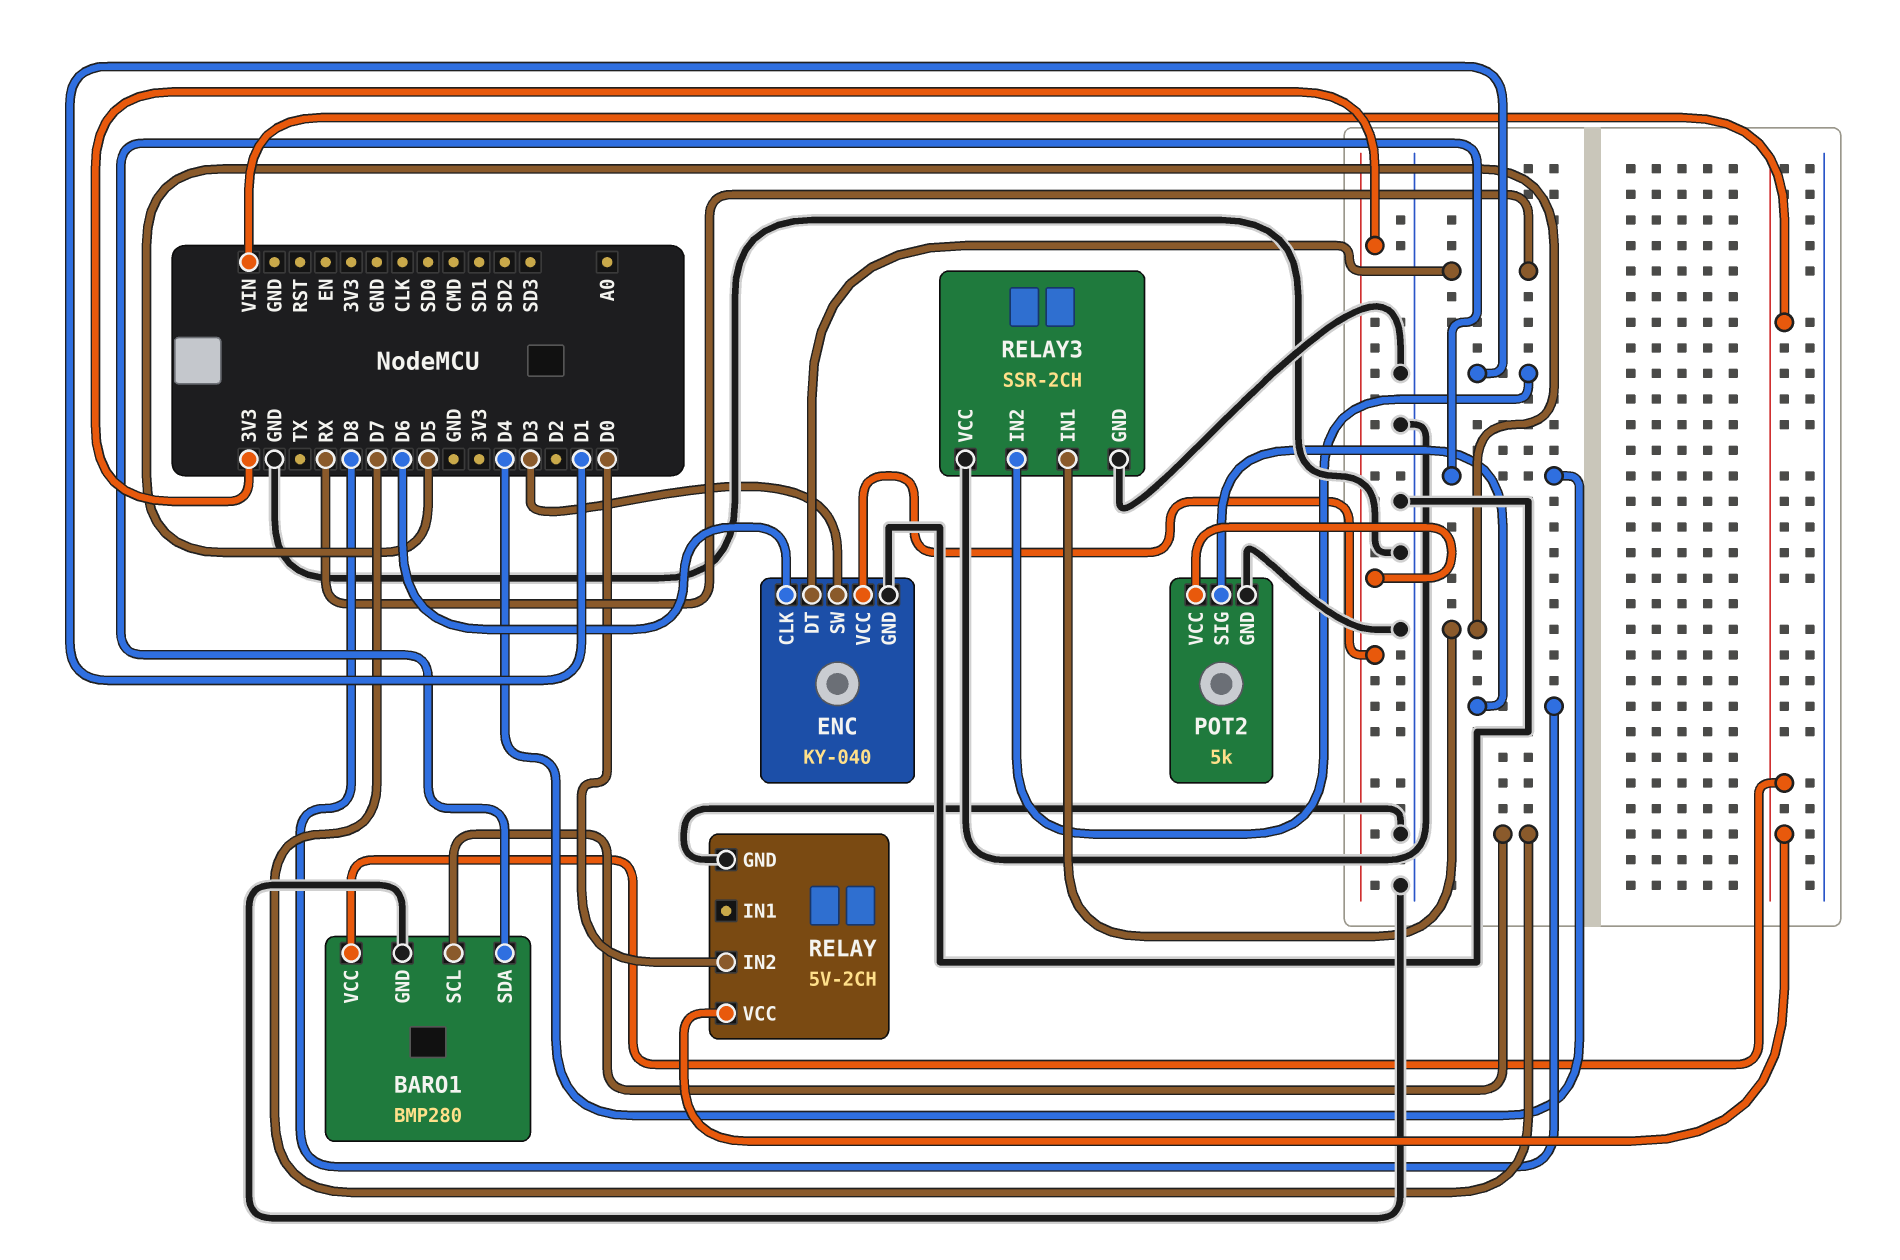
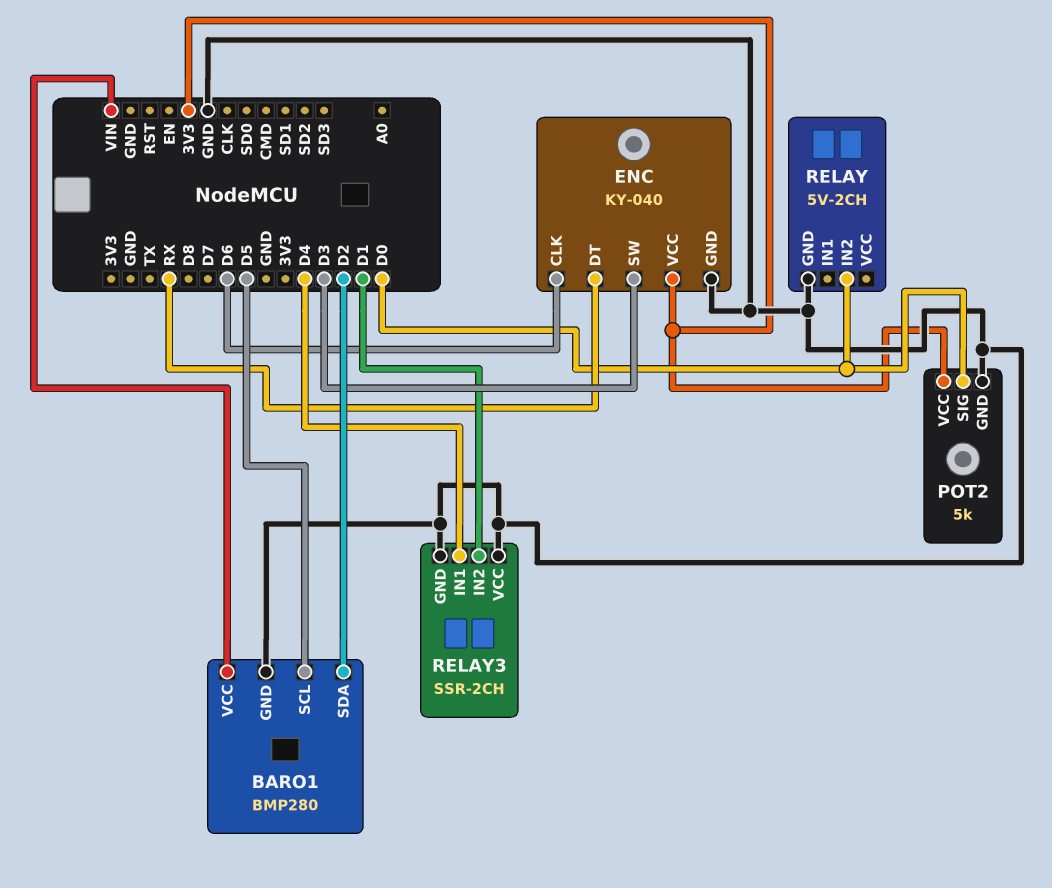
BARO1 pin SCL: D7 -> D5
BARO1 pin SDA: D4 -> D2
POT2 pin SIG: D8 -> D0
RELAY pin VCC: VIN -> none
RELAY3 pin IN1: D5 -> D4

